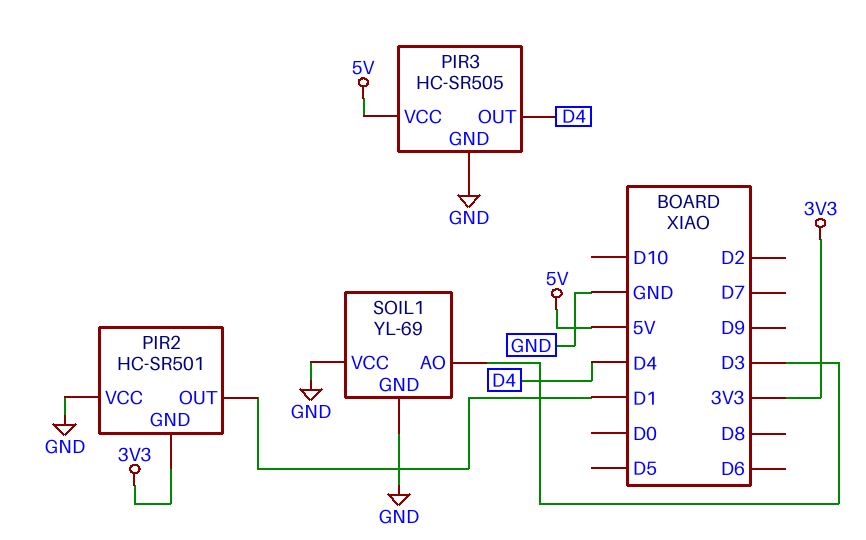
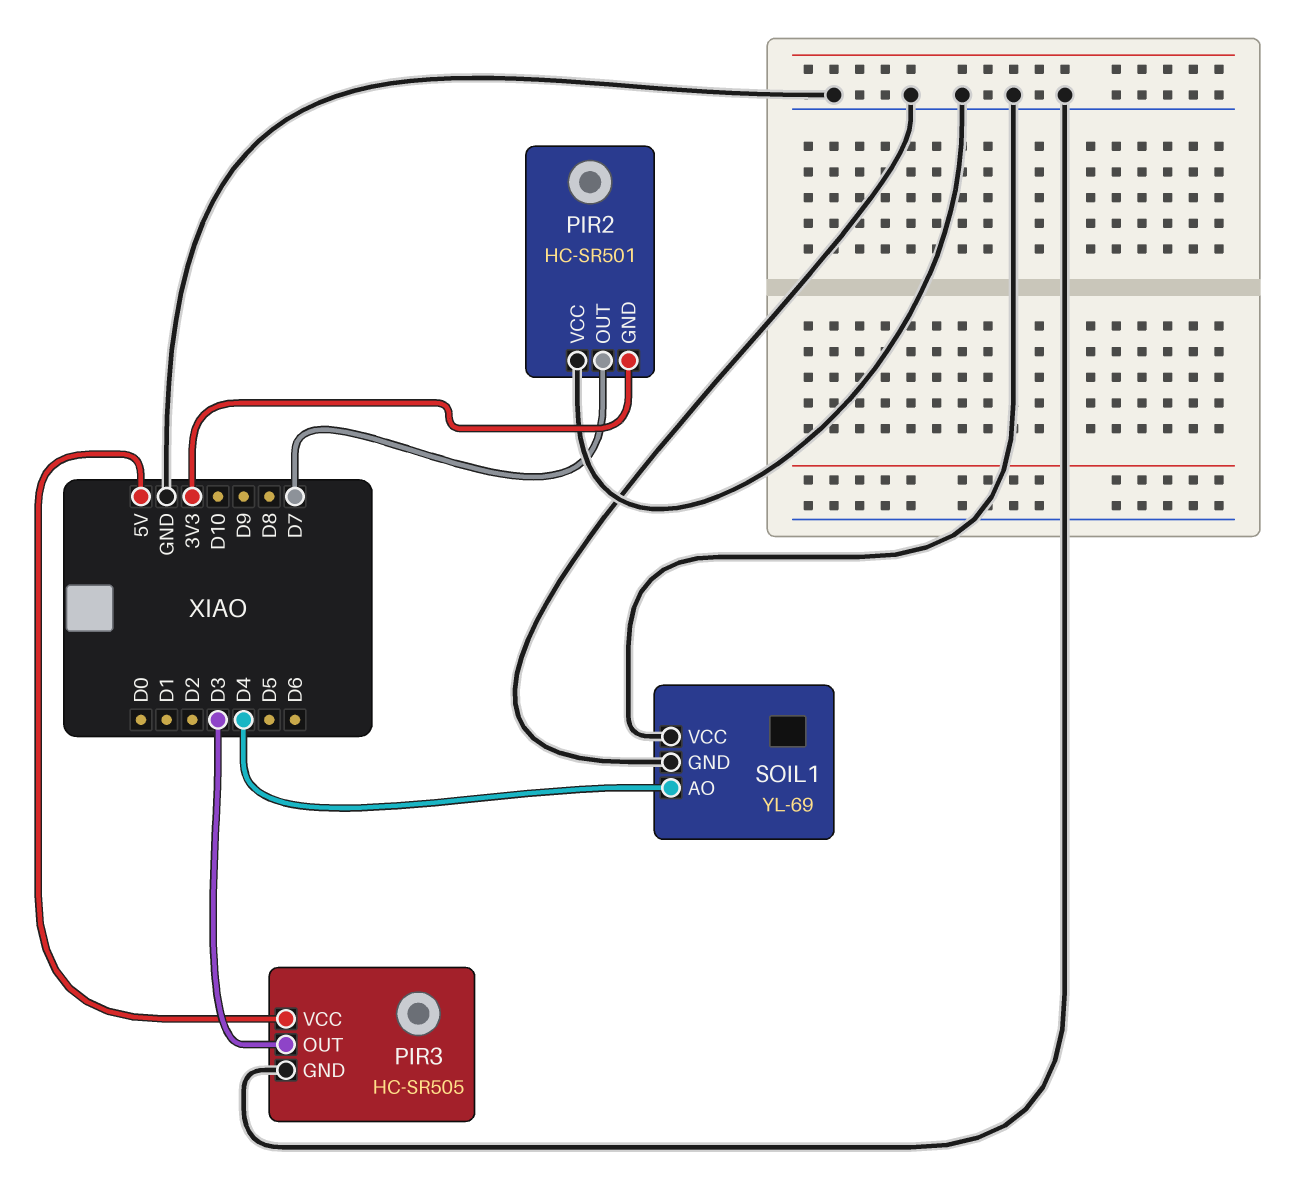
PIR2 pin OUT: D1 -> D7
PIR3 pin OUT: D4 -> D3
SOIL1 pin AO: D3 -> D4

